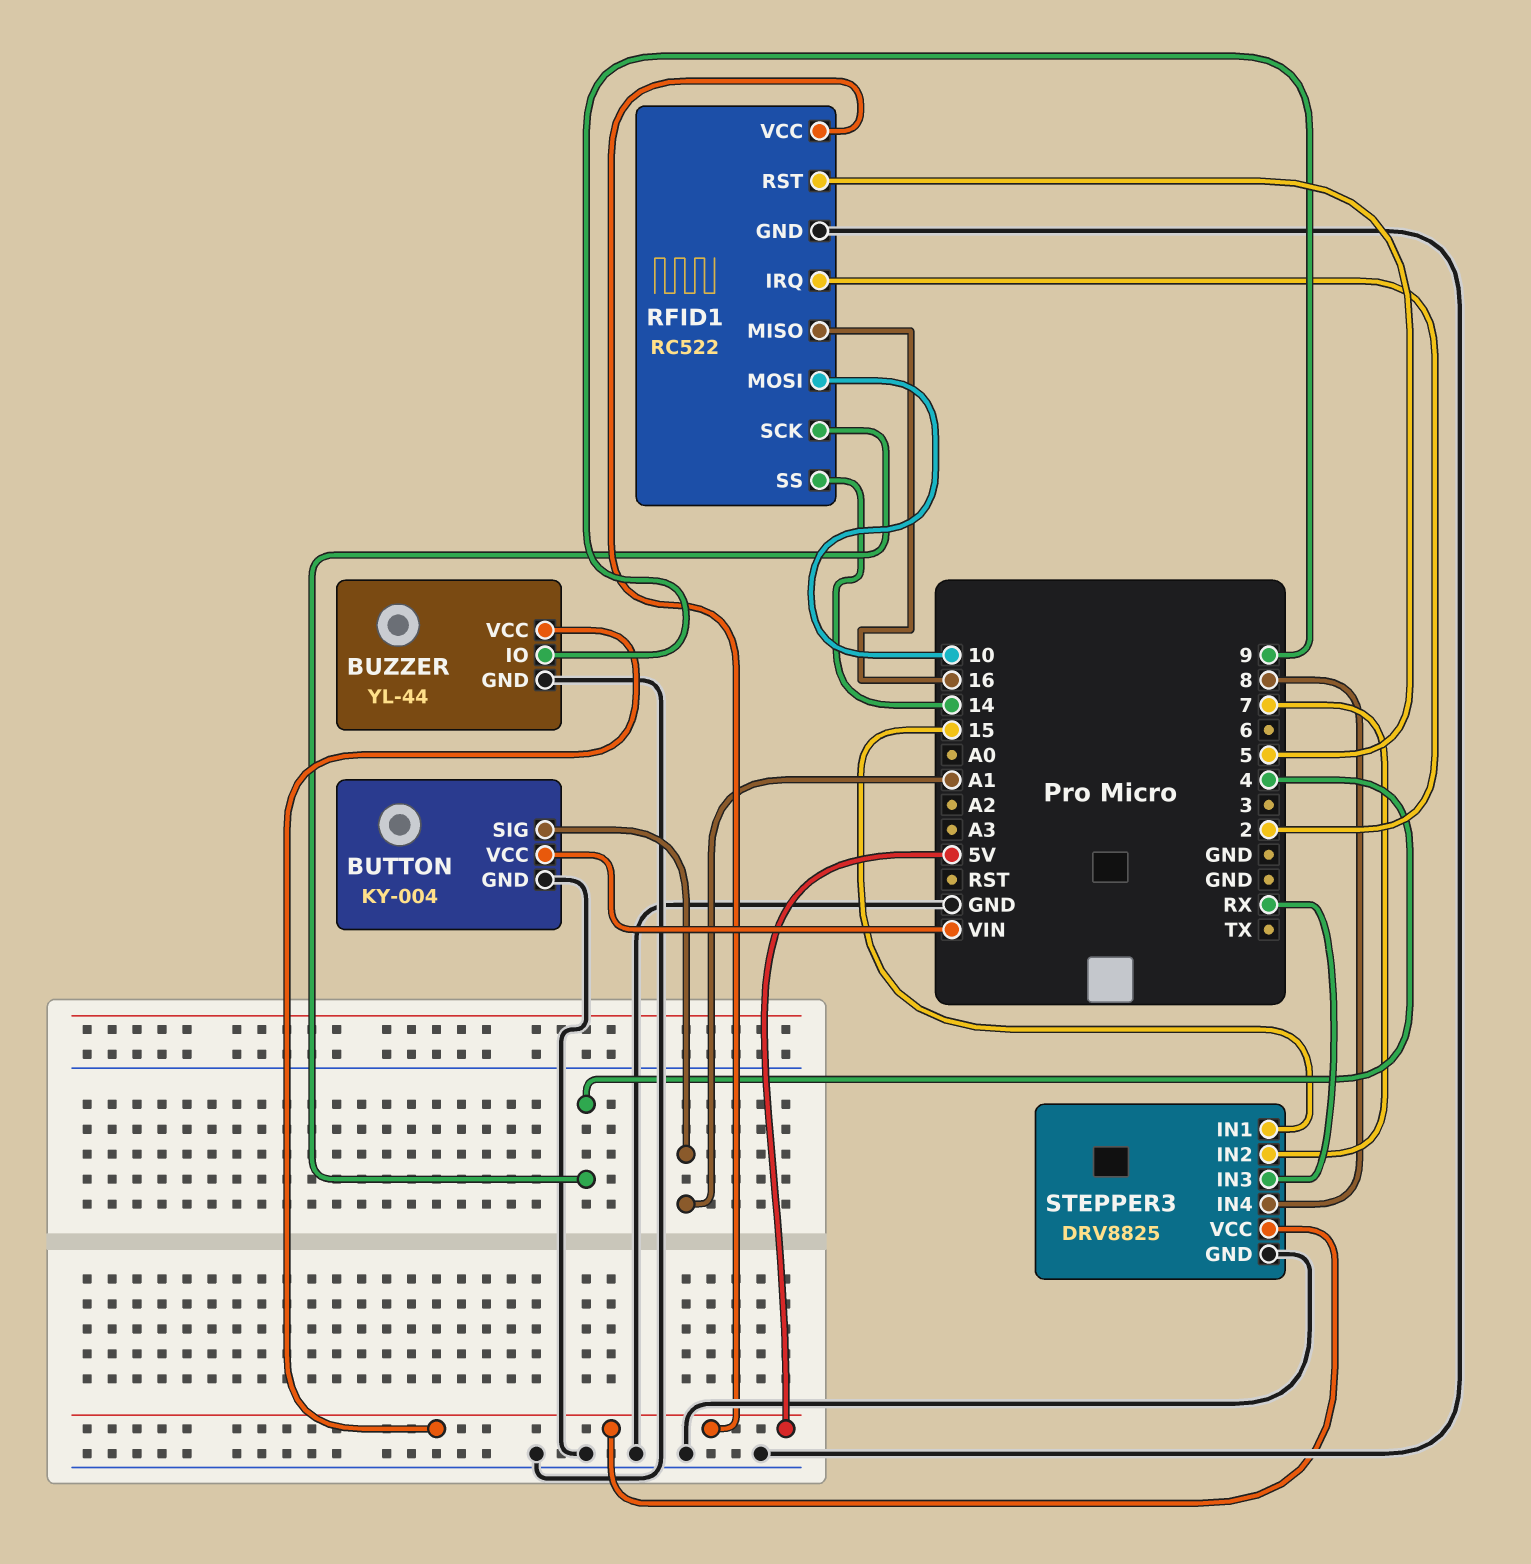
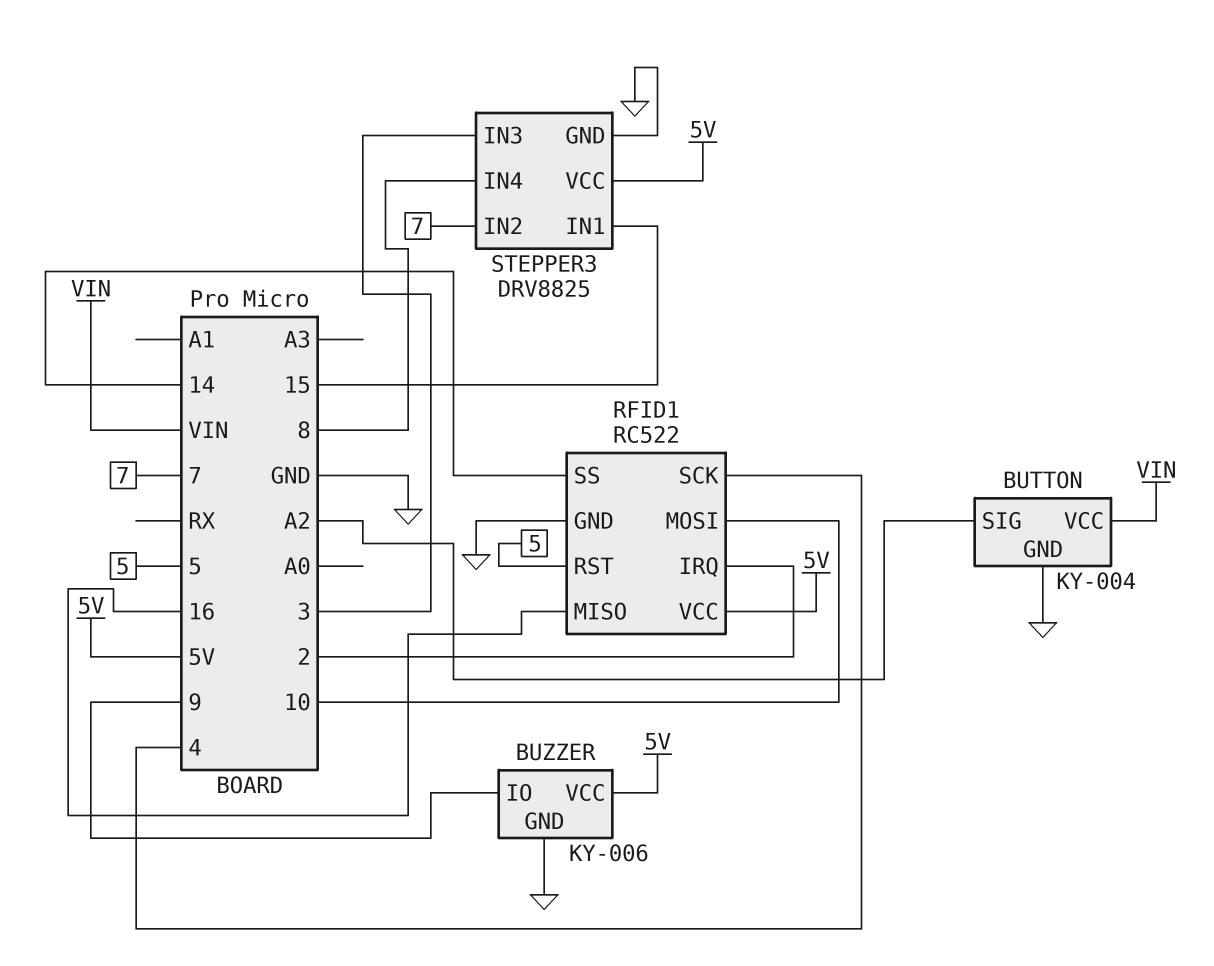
BUTTON pin SIG: A1 -> A2
BUZZER: YL-44 -> KY-006
STEPPER3 pin IN3: RX -> 3

